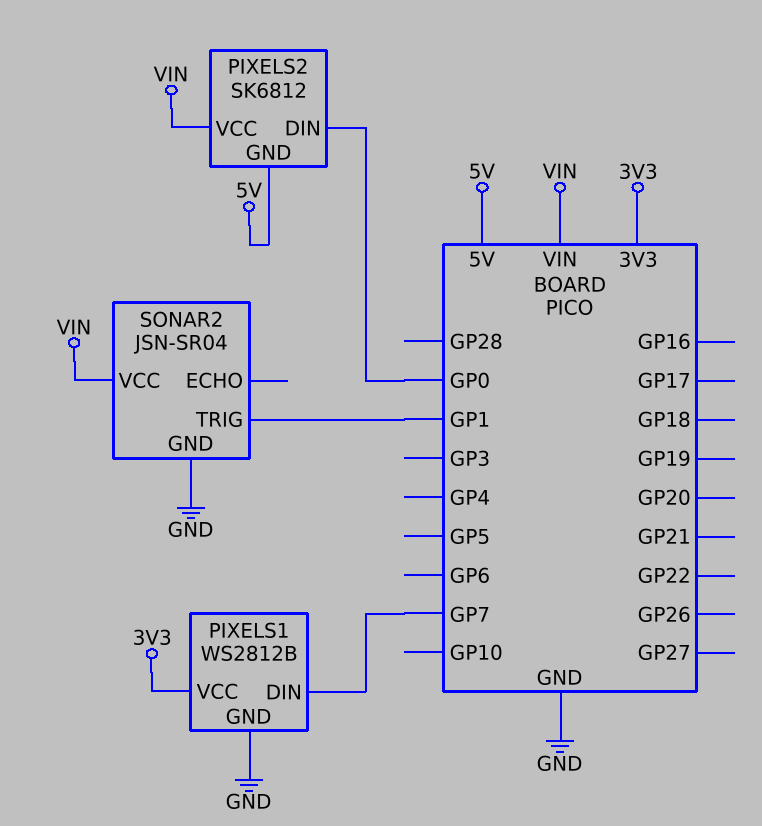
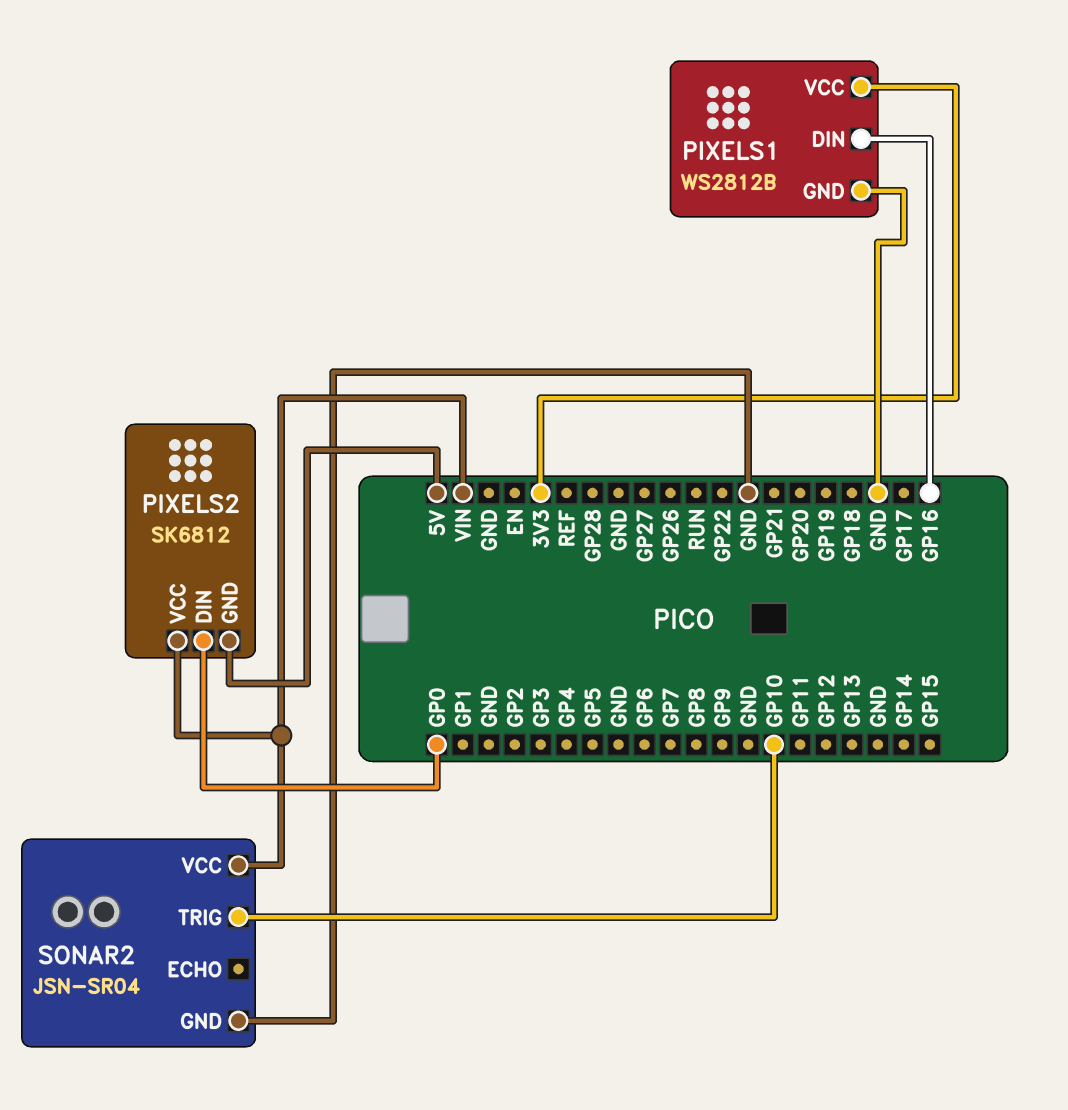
PIXELS1 pin DIN: GP7 -> GP16
SONAR2 pin TRIG: GP1 -> GP10

